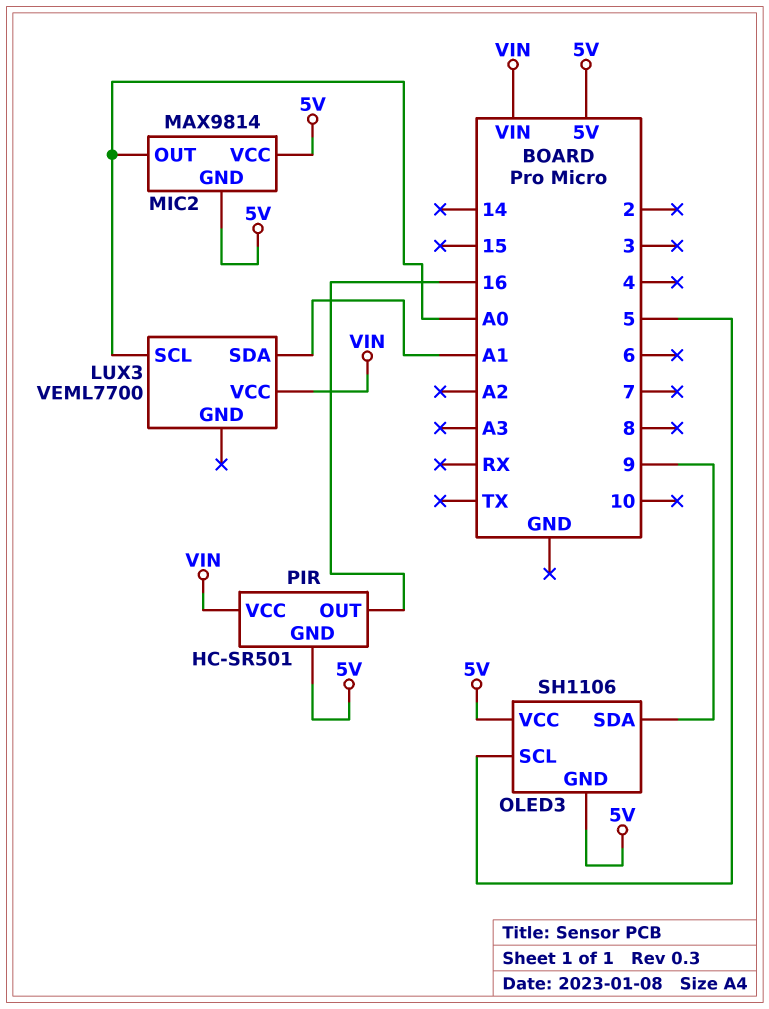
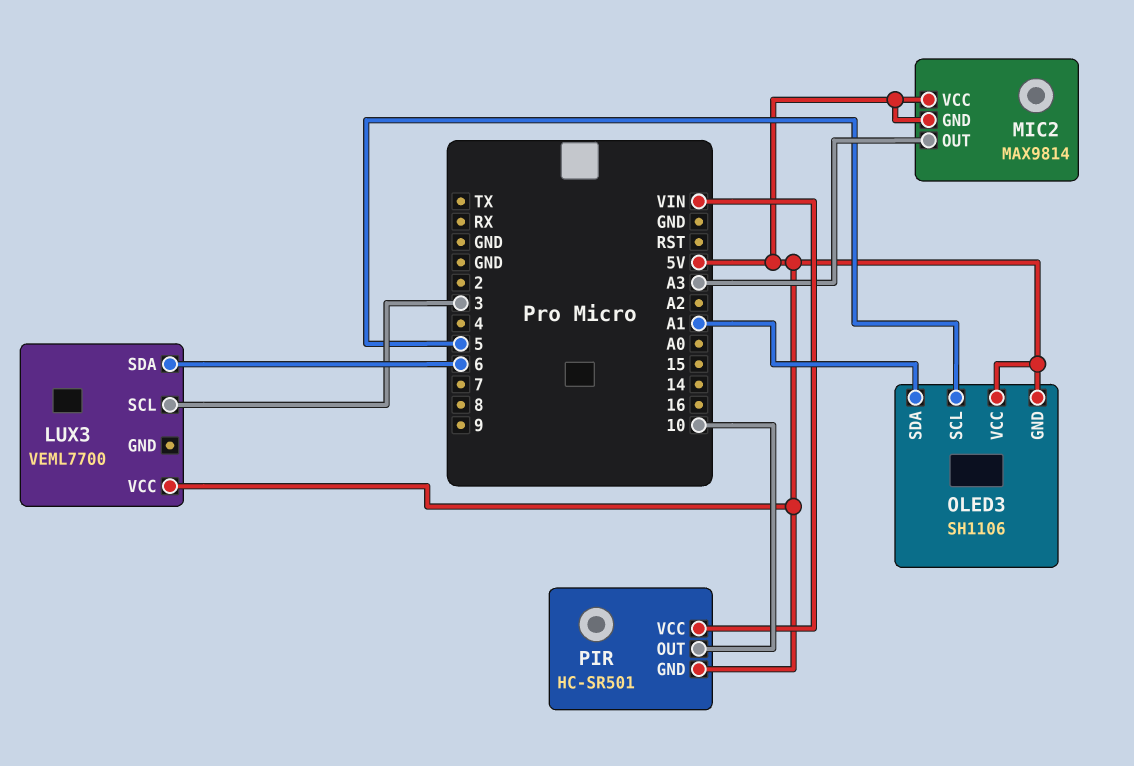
LUX3 pin SCL: A0 -> 3
LUX3 pin SDA: A1 -> 6
LUX3 pin VCC: VIN -> 5V
MIC2 pin OUT: A0 -> A3
OLED3 pin SDA: 9 -> A1
PIR pin OUT: 16 -> 10

